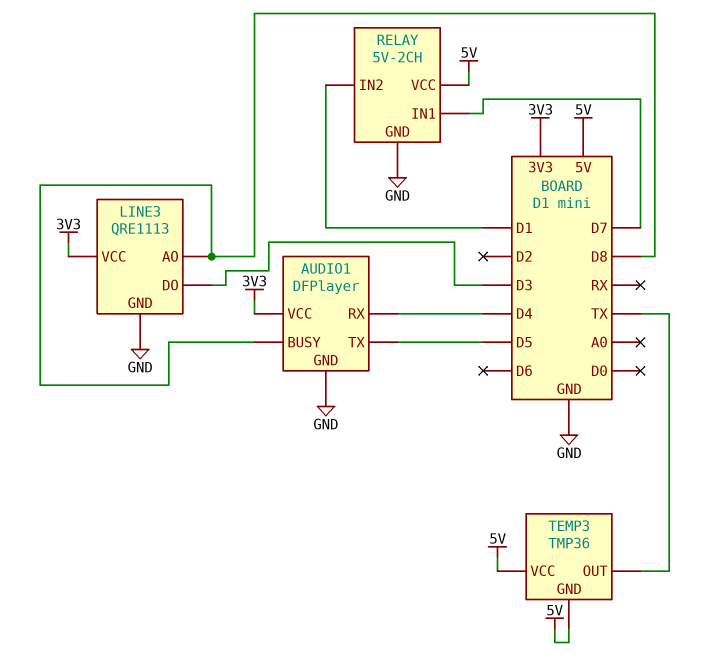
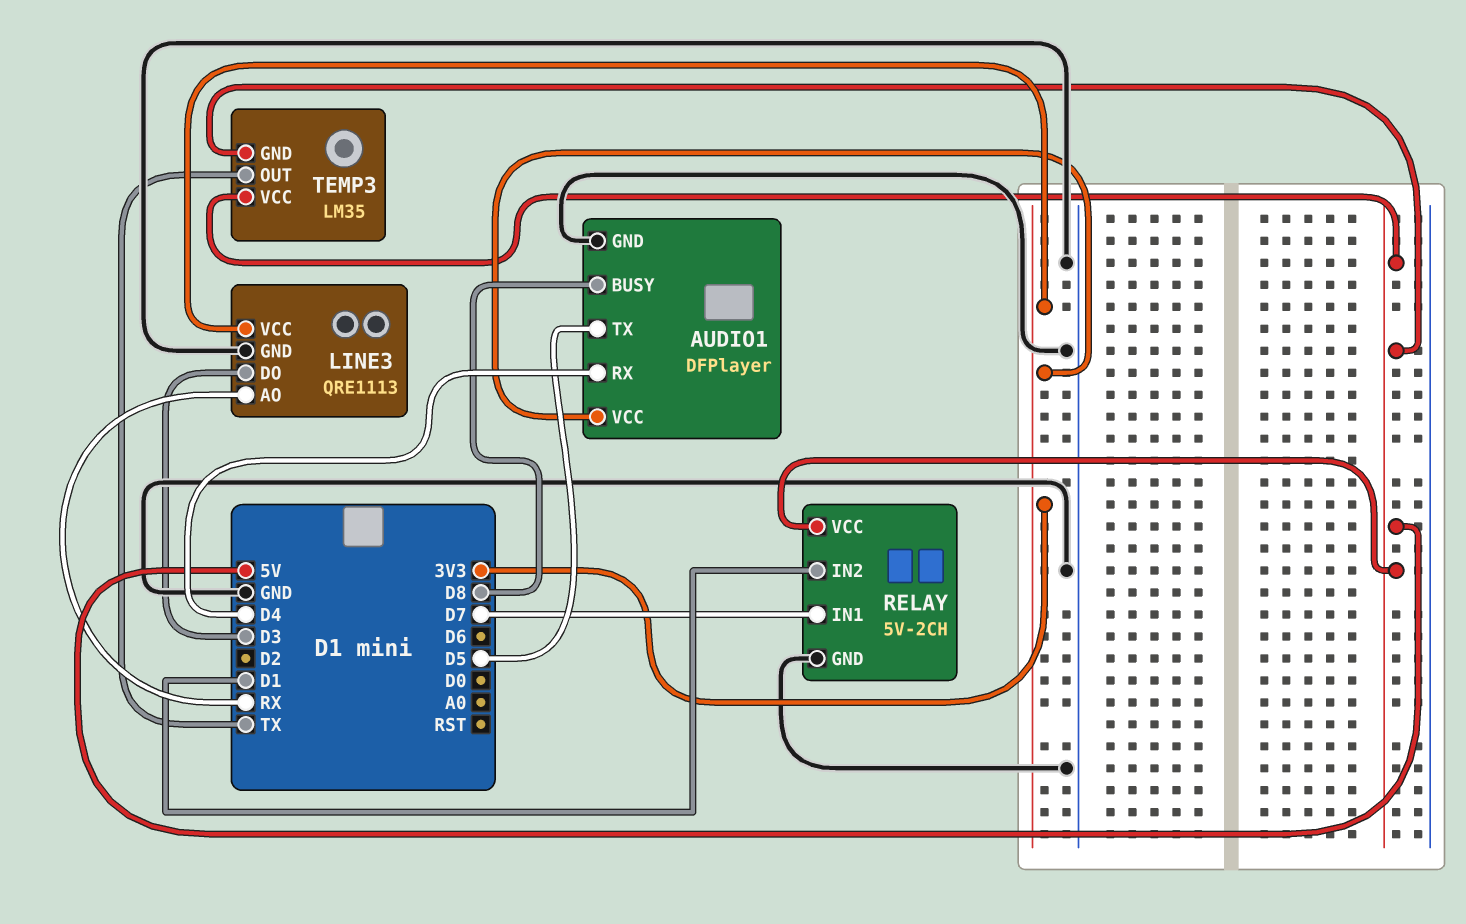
LINE3 pin AO: D8 -> RX
TEMP3: TMP36 -> LM35

